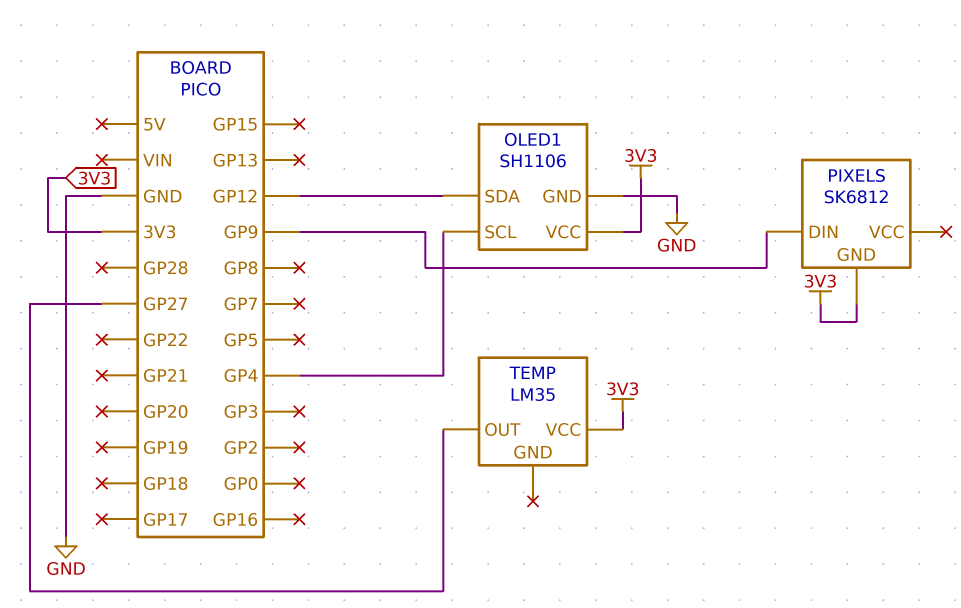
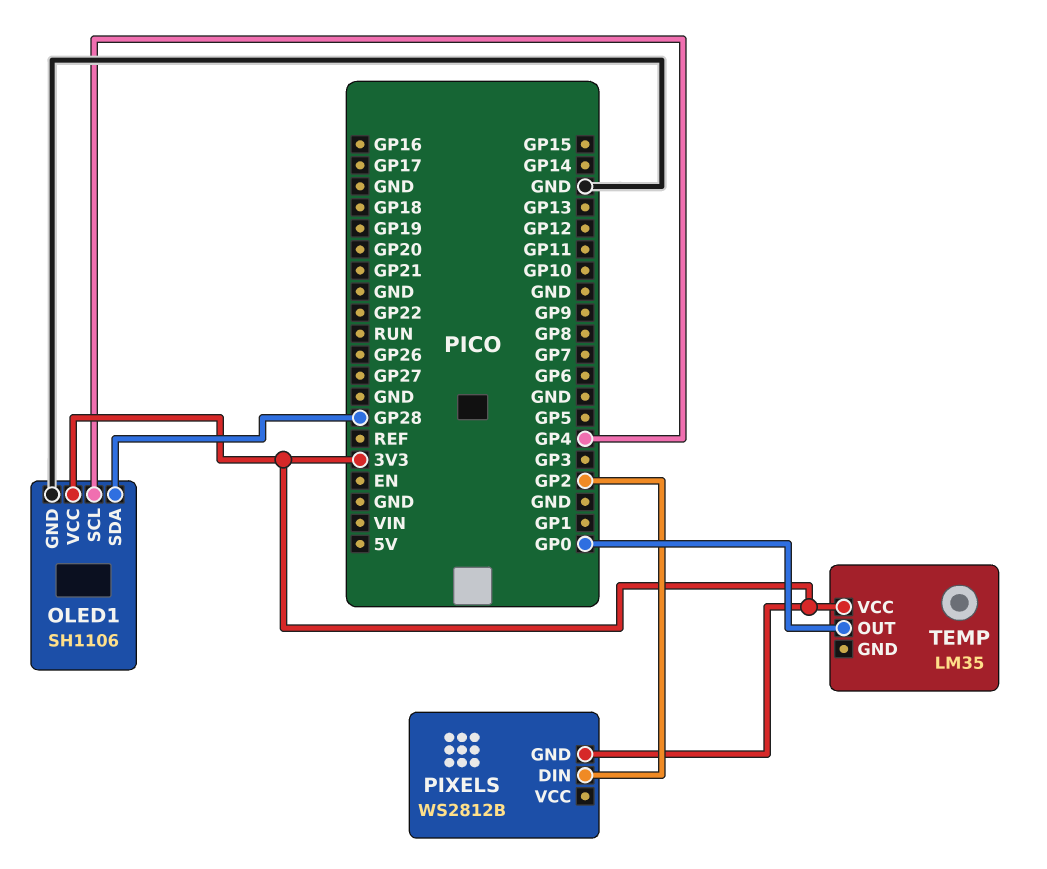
OLED1 pin SDA: GP12 -> GP28
PIXELS: SK6812 -> WS2812B
PIXELS pin DIN: GP9 -> GP2
TEMP pin OUT: GP27 -> GP0

